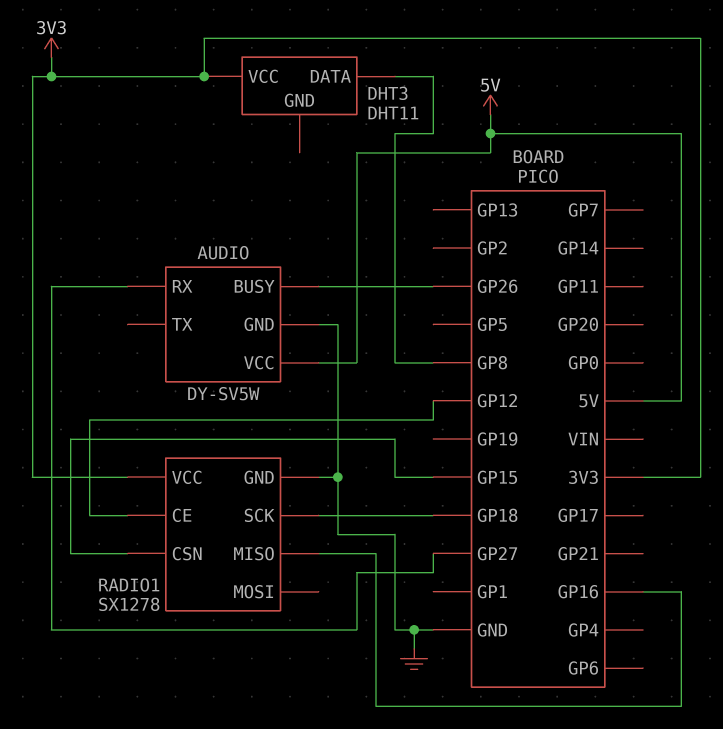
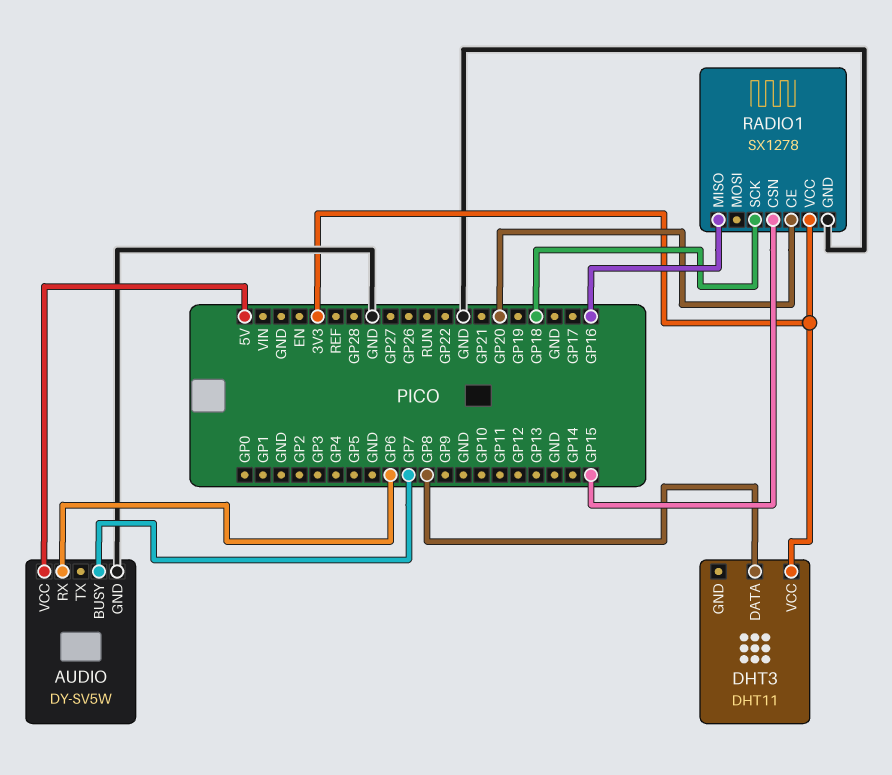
AUDIO pin BUSY: GP26 -> GP7
AUDIO pin RX: GP27 -> GP6
RADIO1 pin CE: GP12 -> GP20

